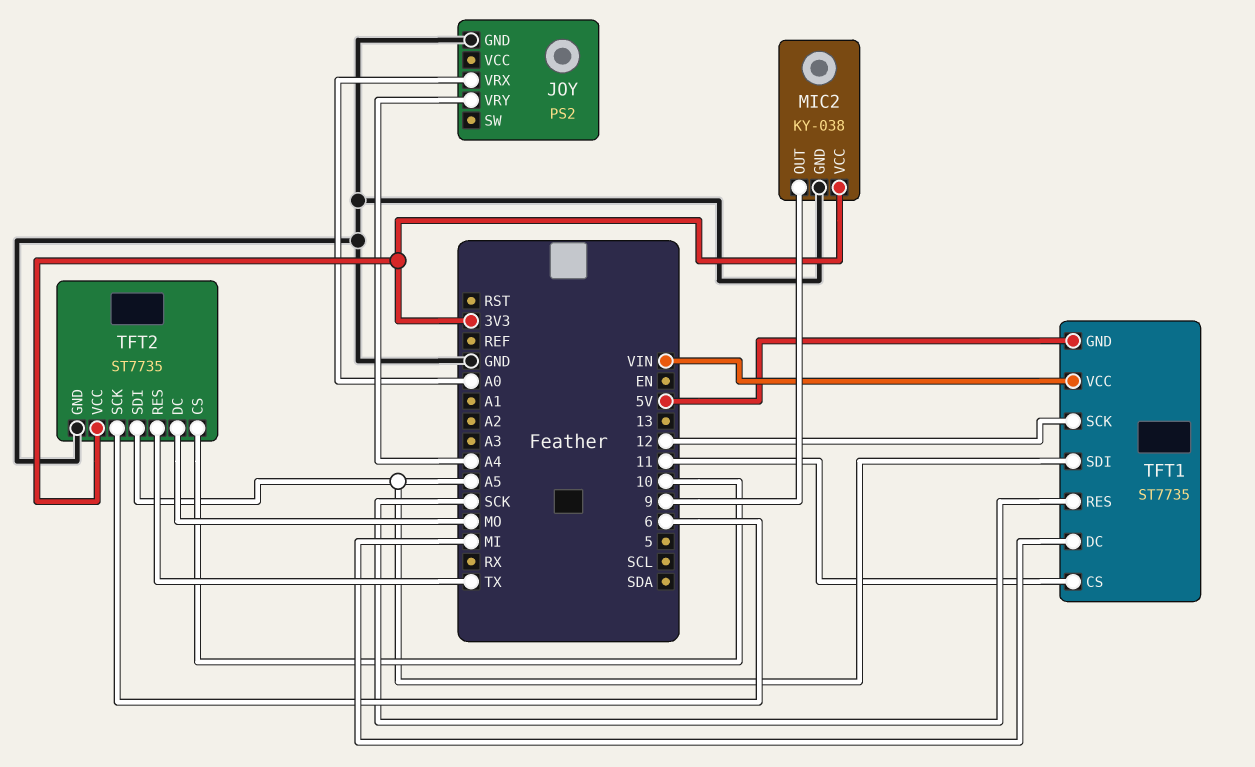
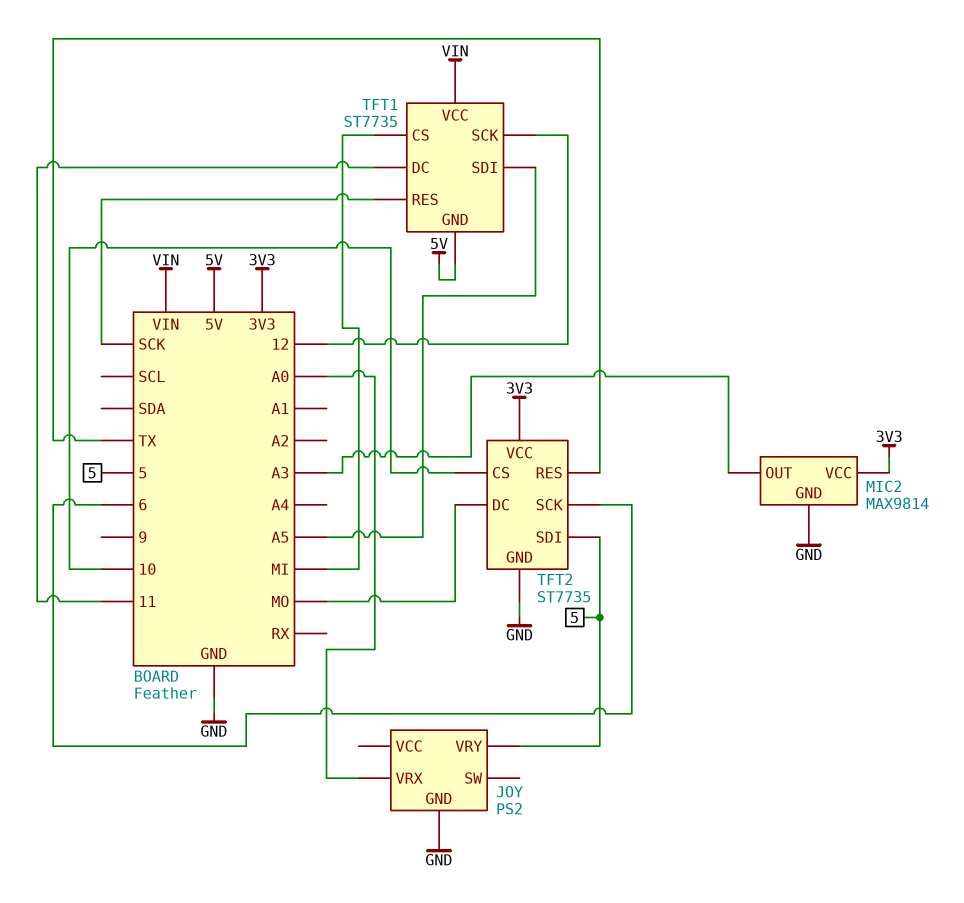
JOY pin VRY: A4 -> 5
MIC2: KY-038 -> MAX9814
MIC2 pin OUT: 9 -> A3
TFT1 pin CS: 11 -> MI
TFT1 pin DC: MI -> 11
TFT2 pin SDI: A5 -> 5

